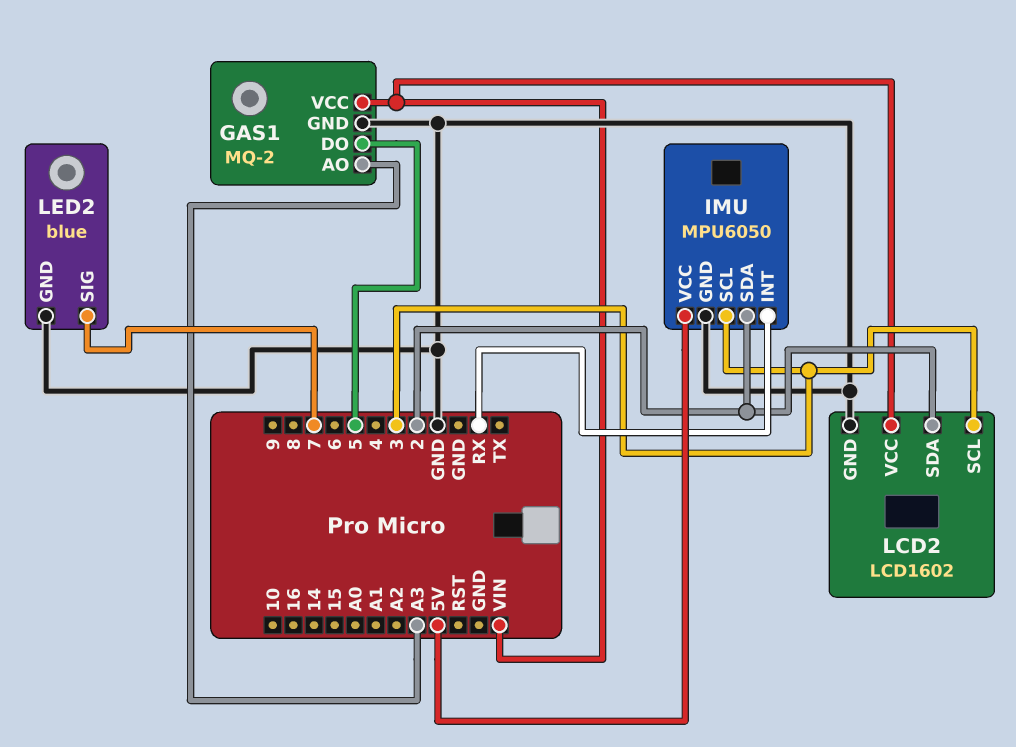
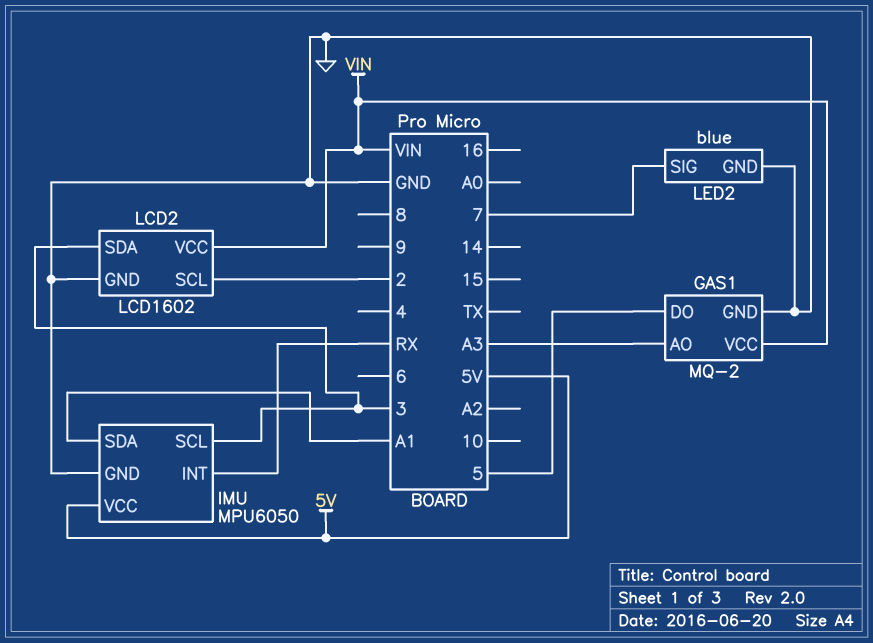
IMU pin SDA: 2 -> A1
LCD2 pin SCL: 3 -> 2
LCD2 pin SDA: 2 -> 3

